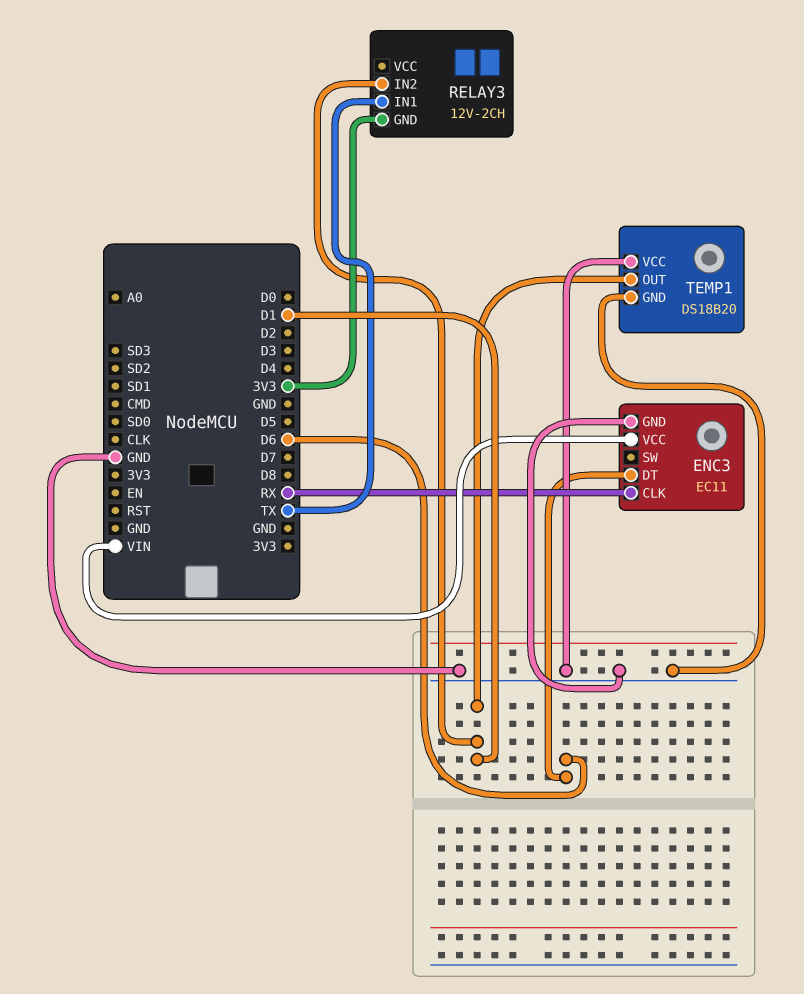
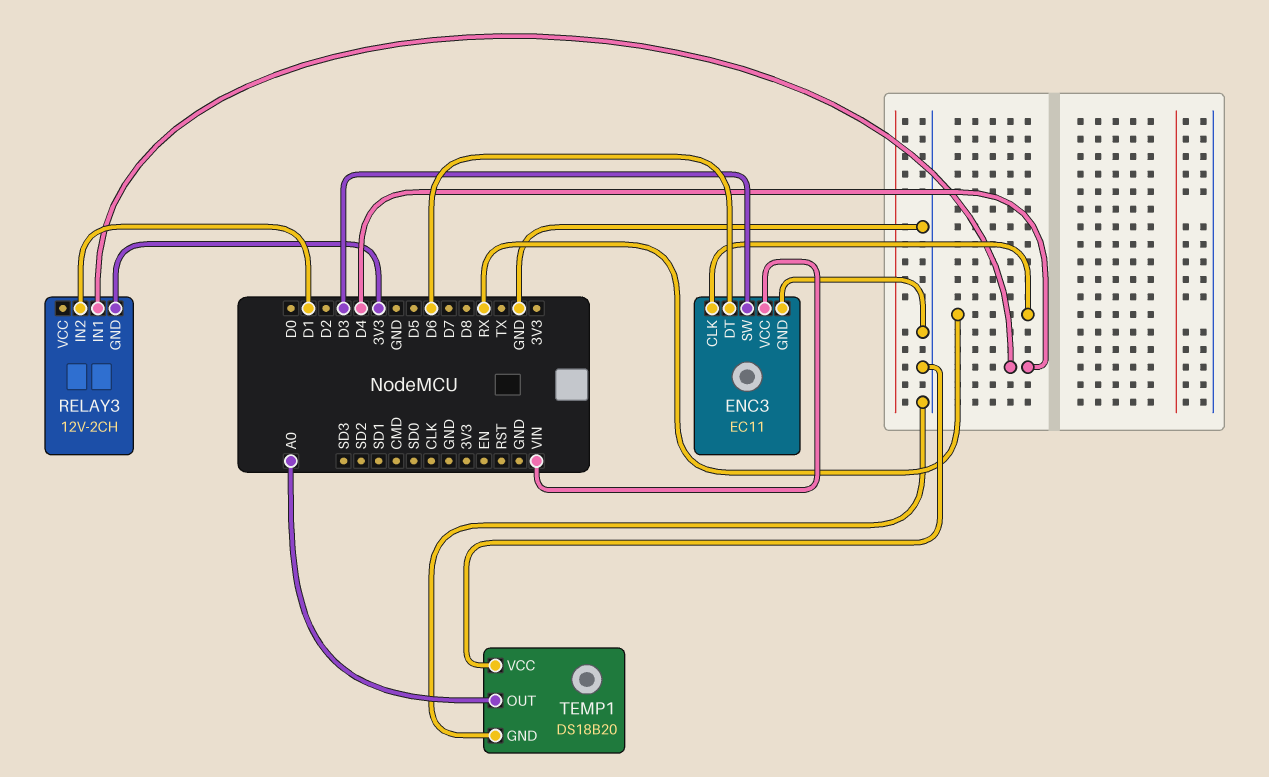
ENC3 pin SW: none -> D3
RELAY3 pin IN1: TX -> D4
TEMP1 pin OUT: D1 -> A0

